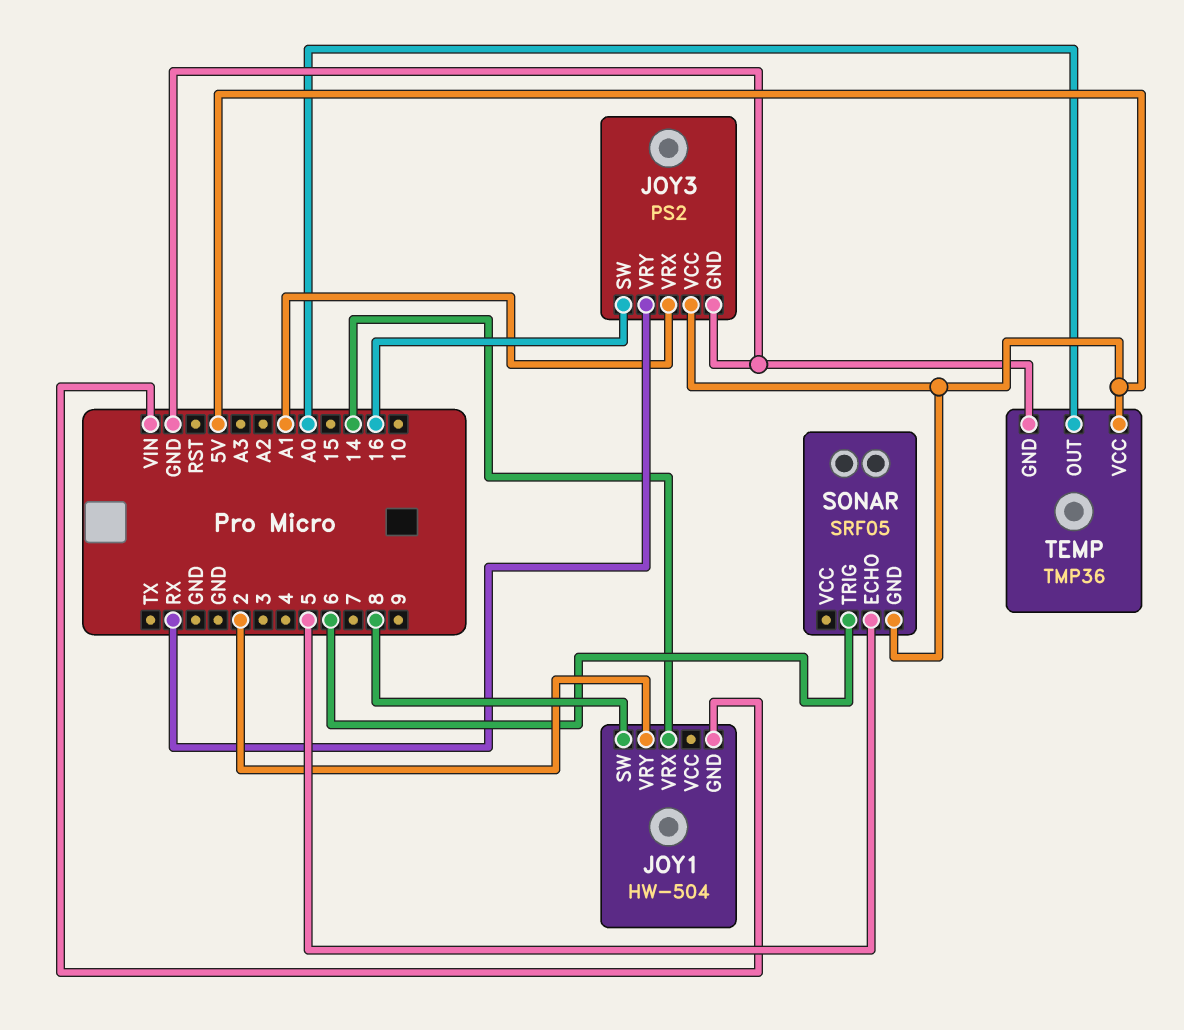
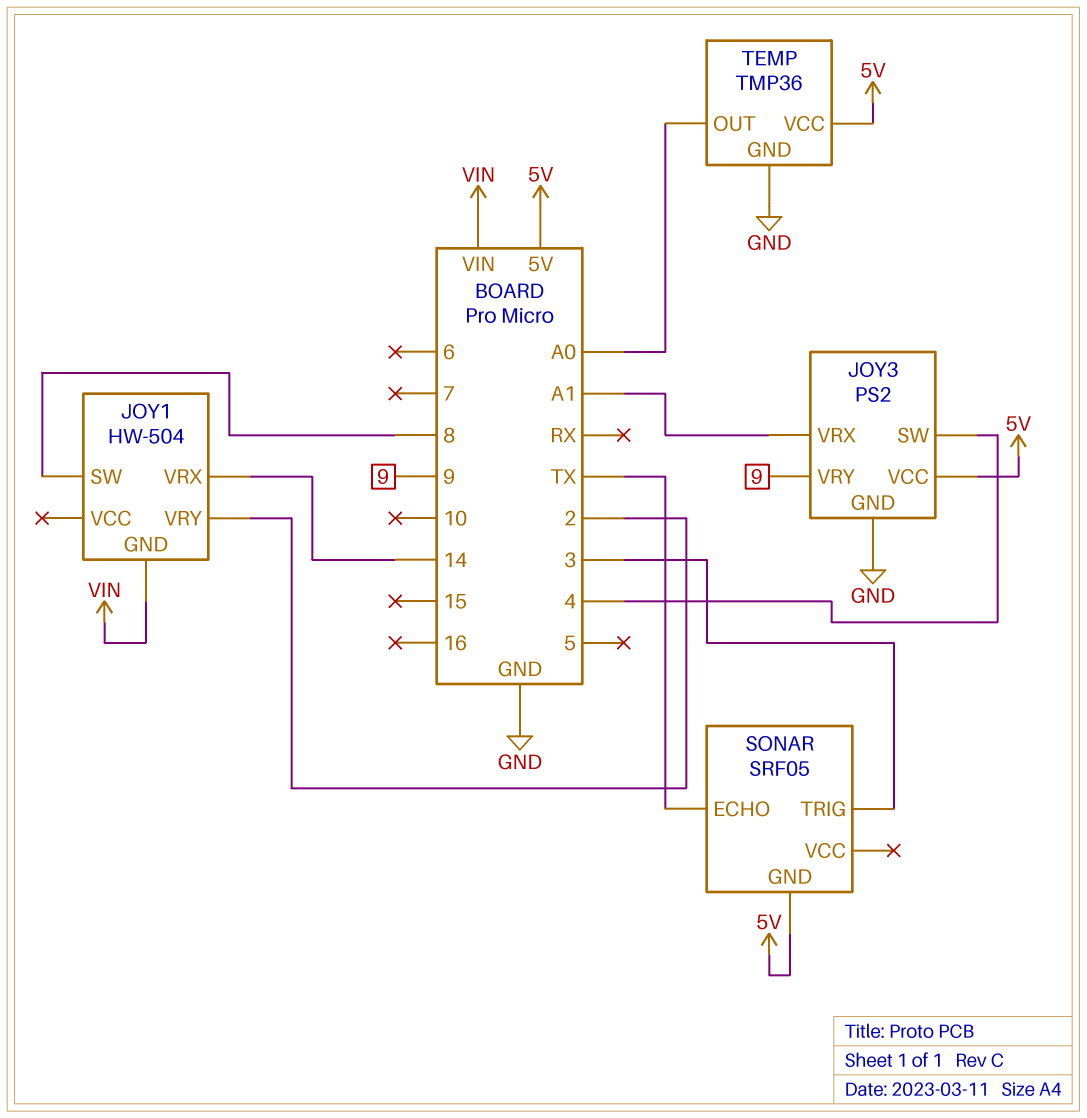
JOY3 pin SW: 16 -> 4
JOY3 pin VRY: RX -> 9
SONAR pin ECHO: 5 -> TX
SONAR pin TRIG: 6 -> 3

